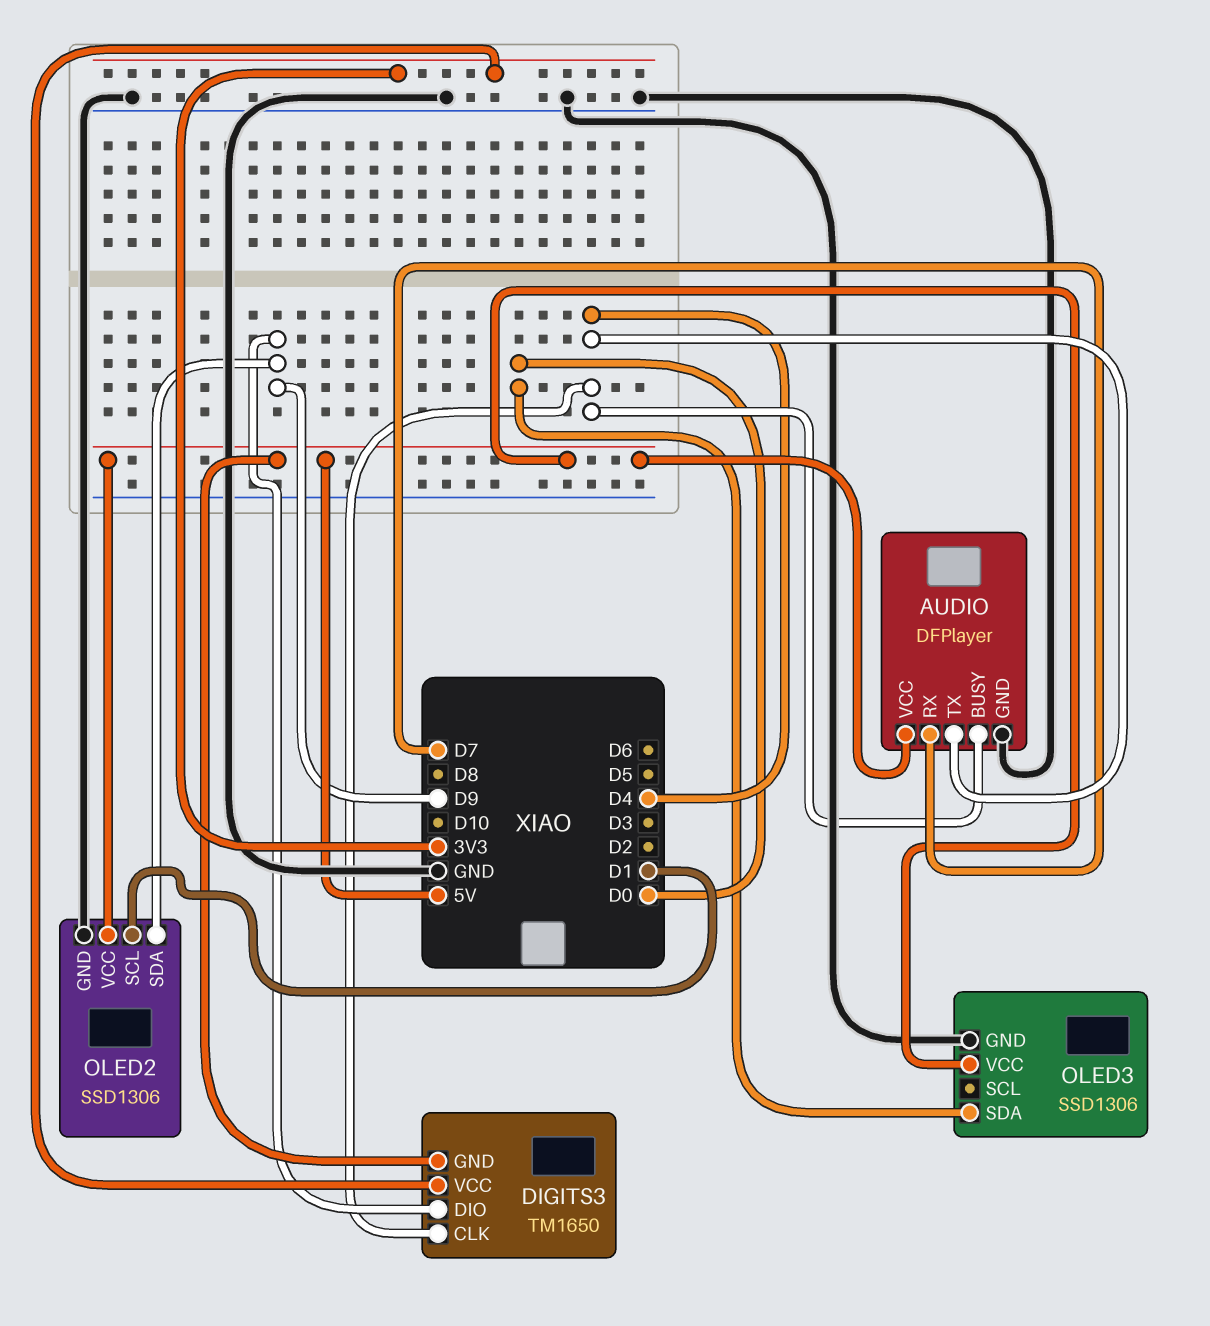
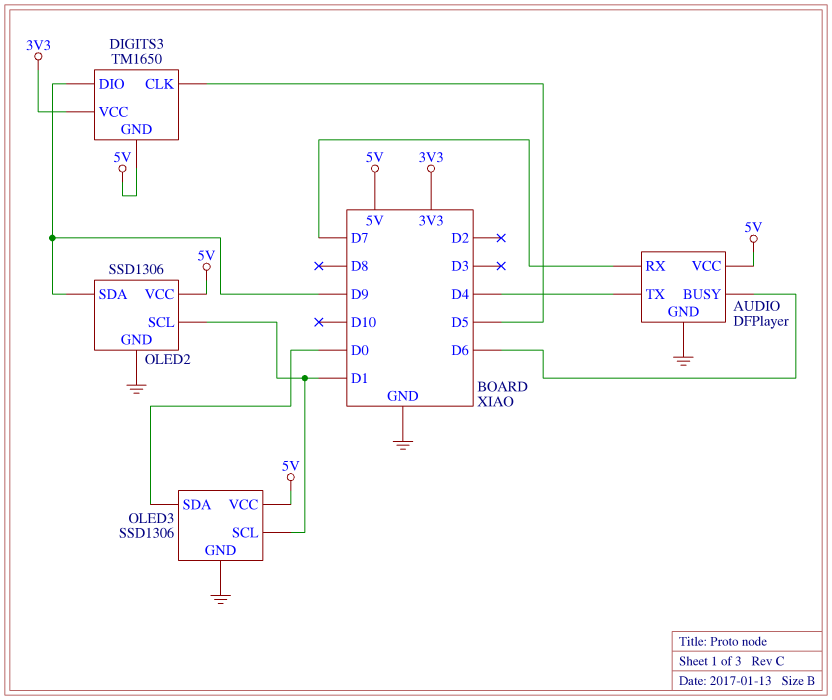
AUDIO pin BUSY: D4 -> D6
DIGITS3 pin CLK: D4 -> D5
OLED3 pin SCL: none -> D1

